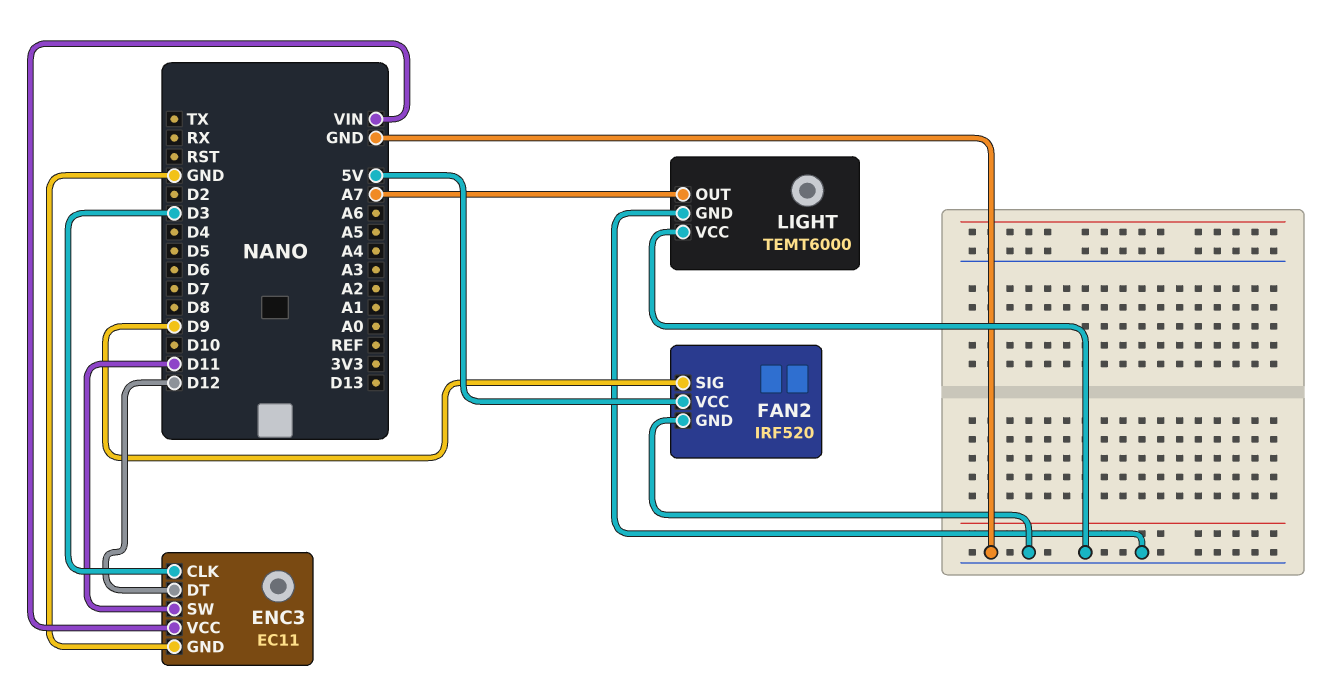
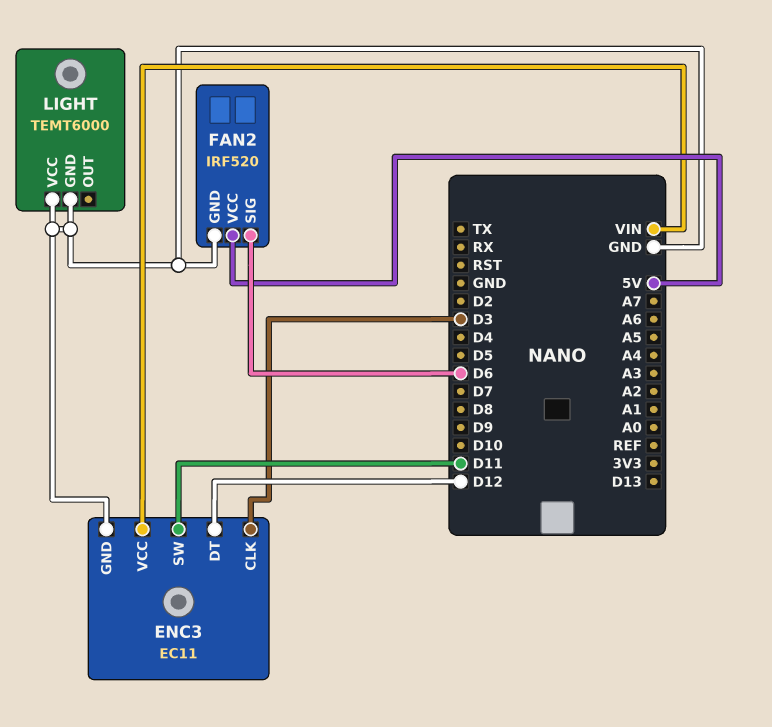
FAN2 pin SIG: D9 -> D6
LIGHT pin OUT: A7 -> none

